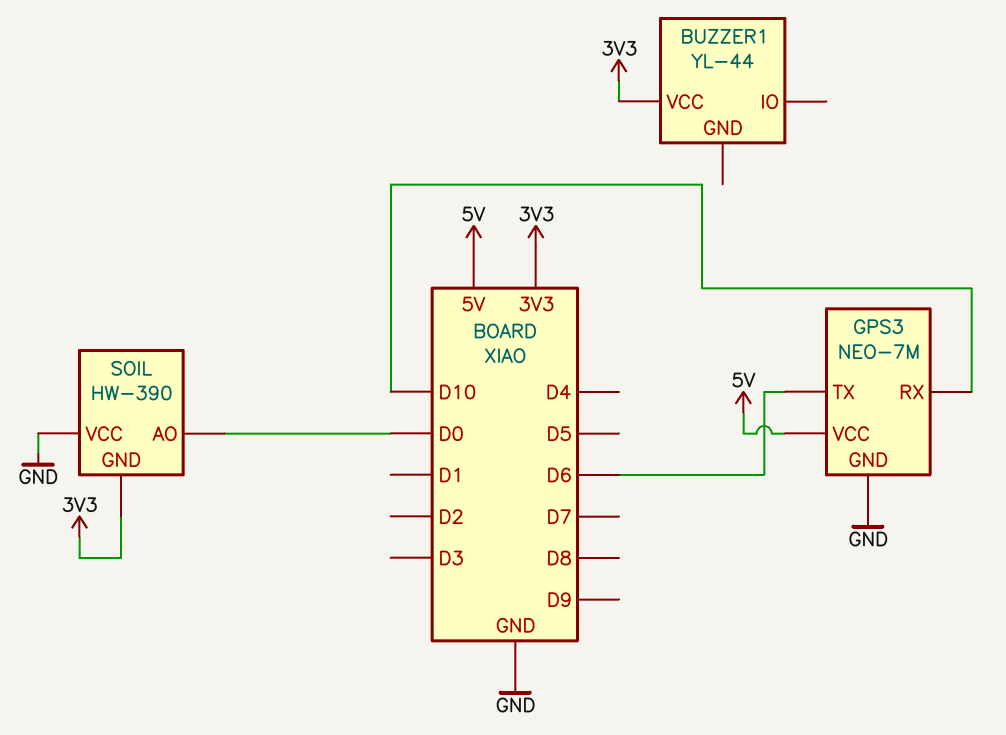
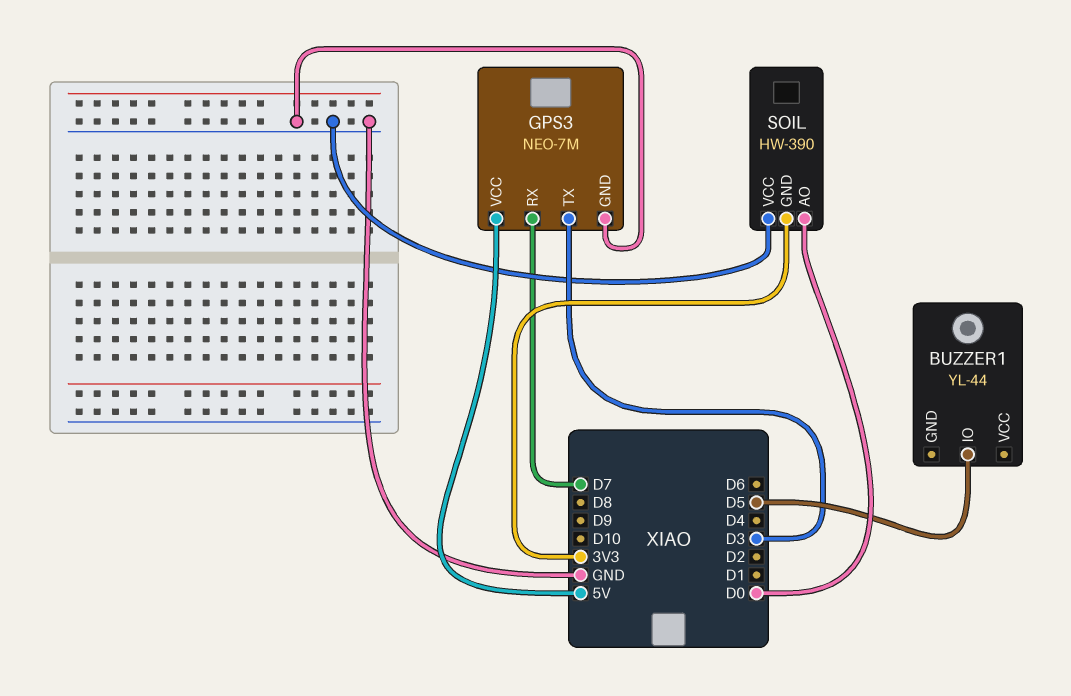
BUZZER1 pin IO: none -> D5
BUZZER1 pin VCC: 3V3 -> none
GPS3 pin RX: D10 -> D7
GPS3 pin TX: D6 -> D3

